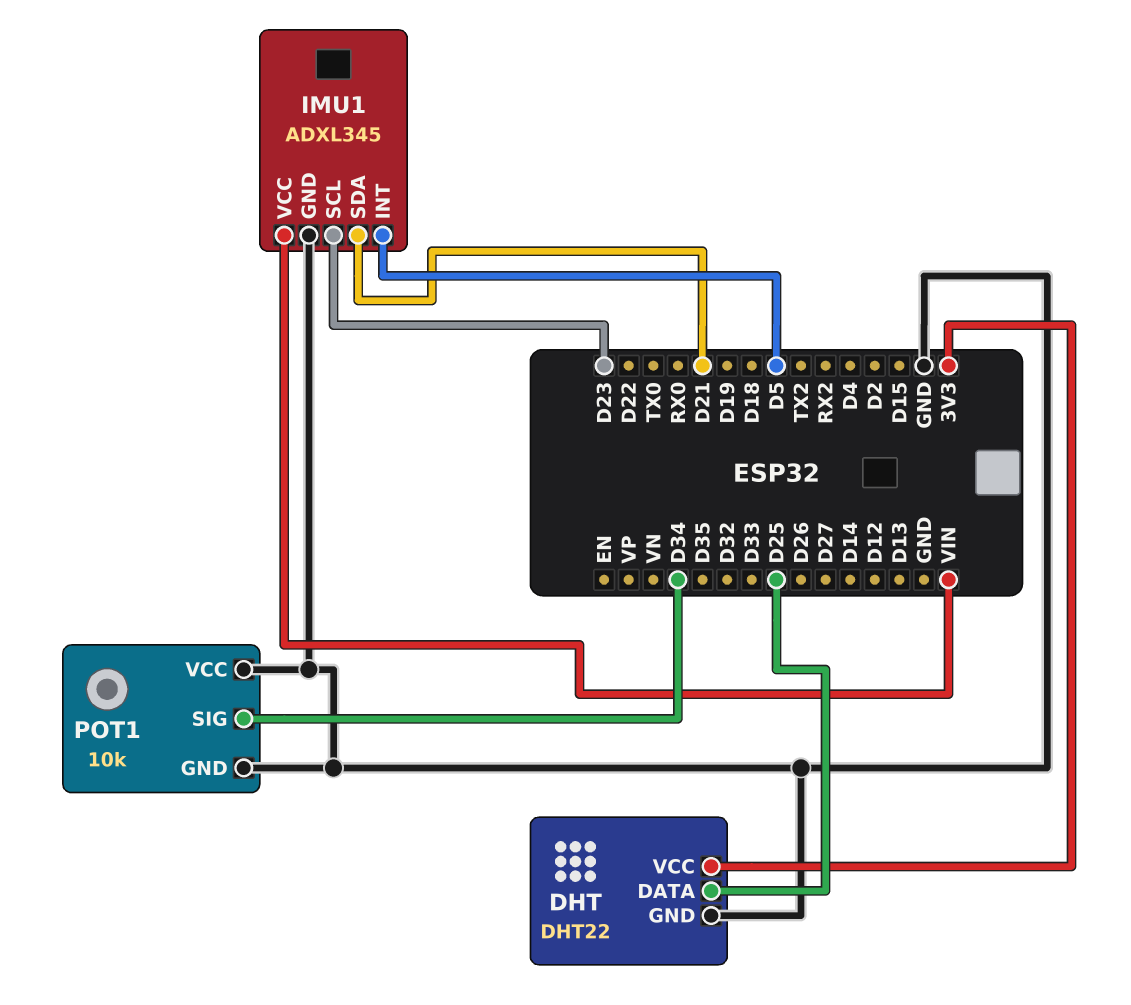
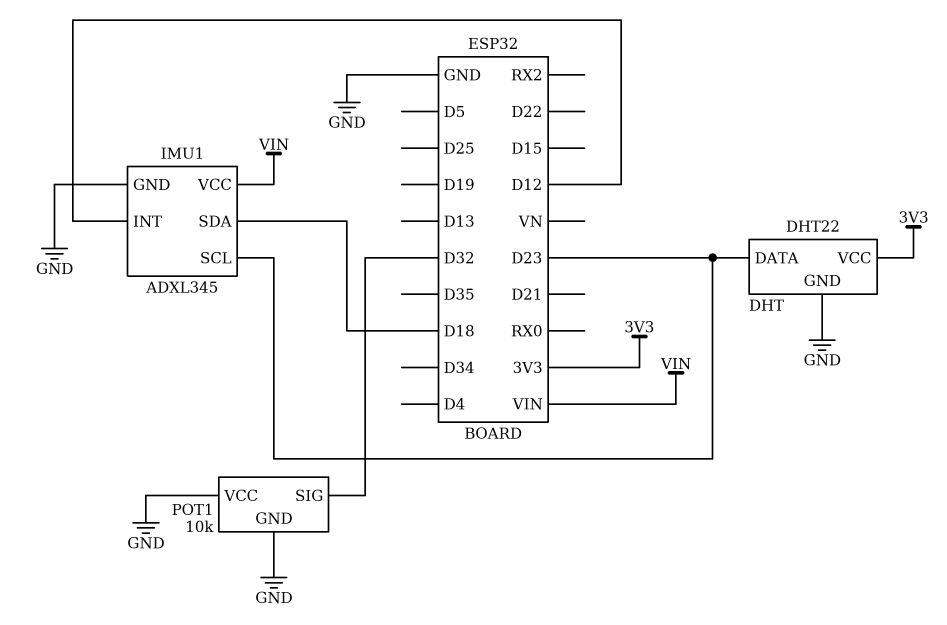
DHT pin DATA: D25 -> D23
IMU1 pin INT: D5 -> D12
IMU1 pin SDA: D21 -> D18
POT1 pin SIG: D34 -> D32

